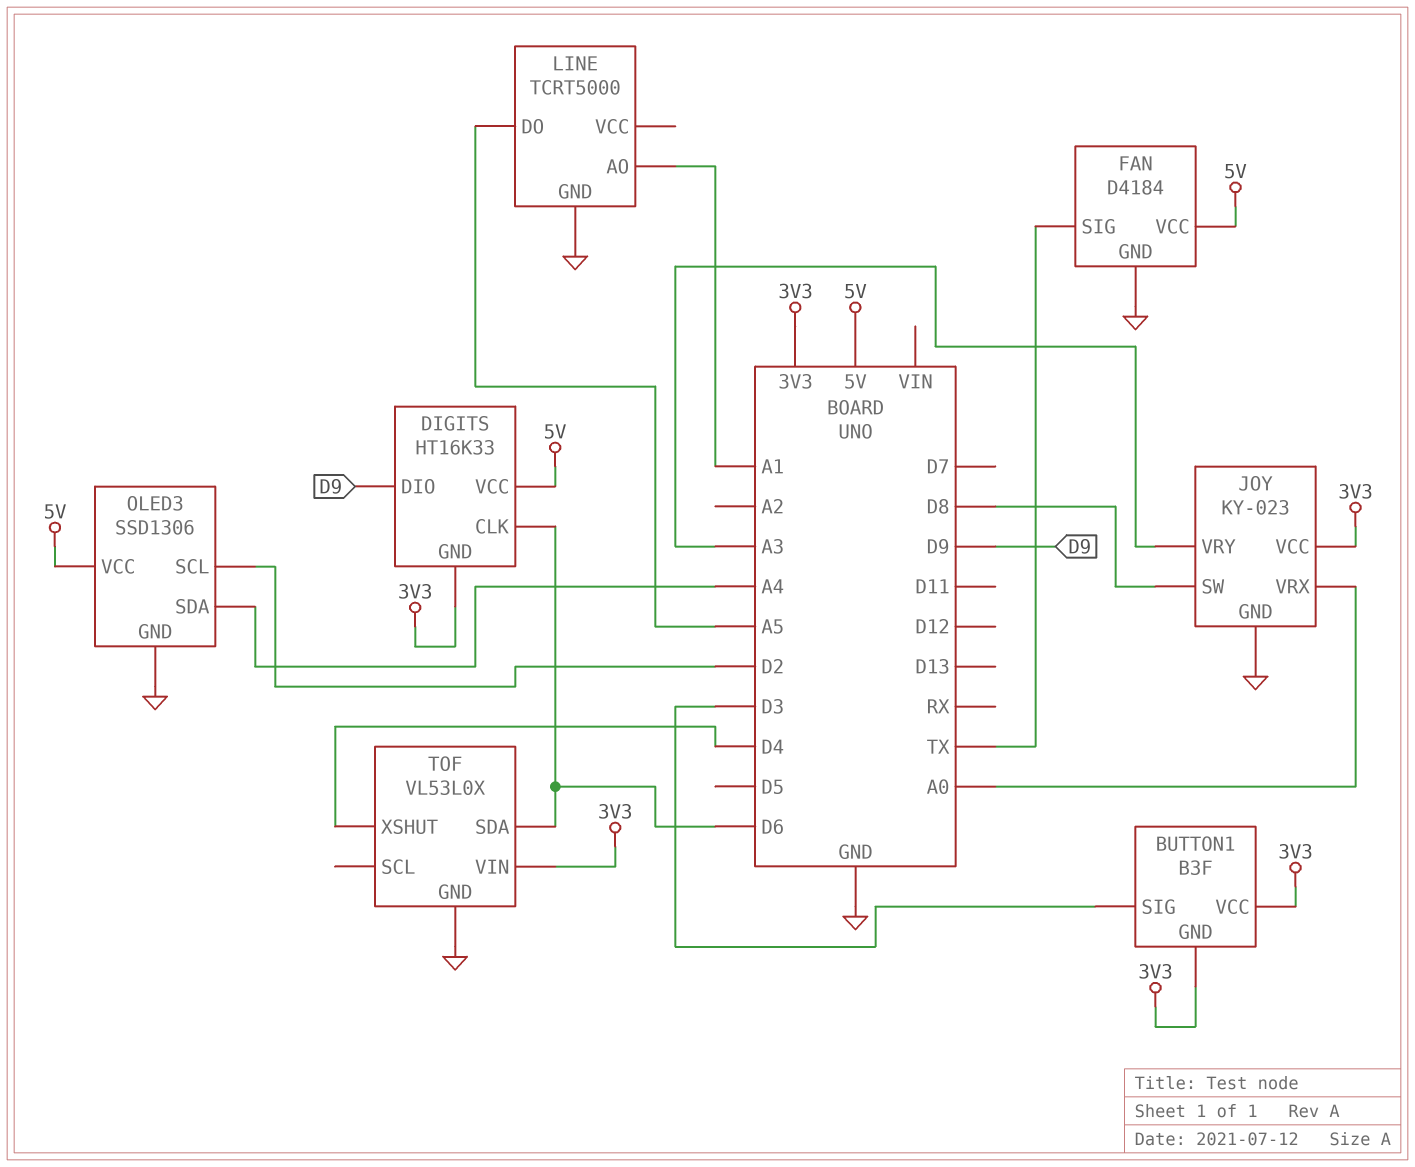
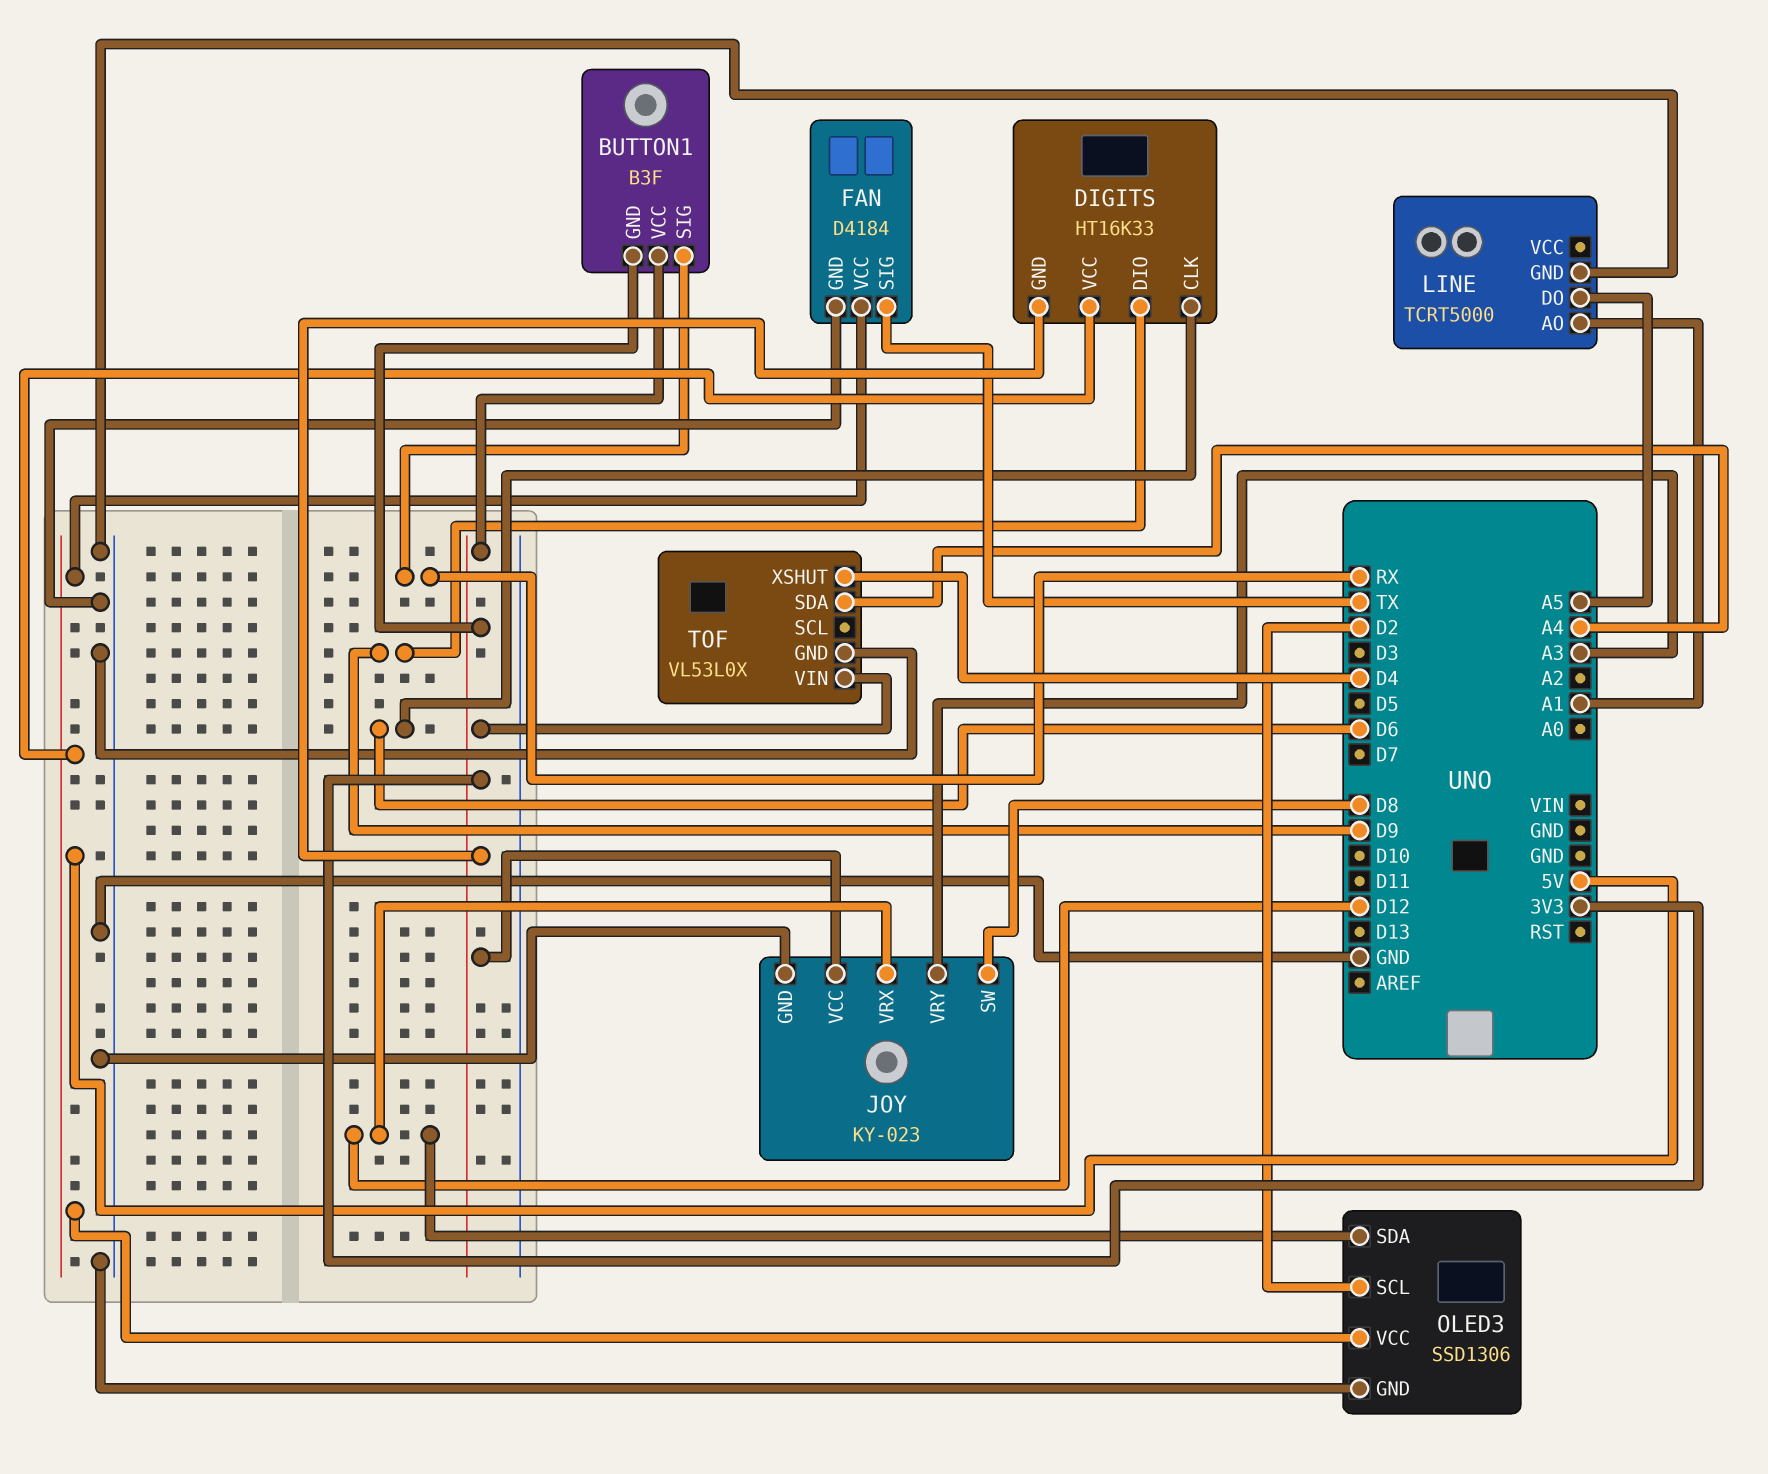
BUTTON1 pin SIG: D3 -> RX
JOY pin VRX: A0 -> D12
OLED3 pin SDA: A4 -> D12
TOF pin SDA: D6 -> A4

